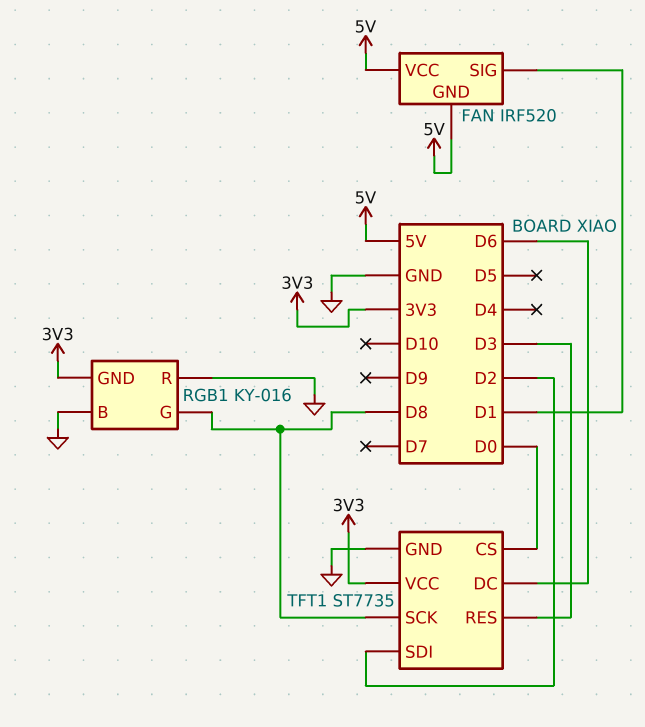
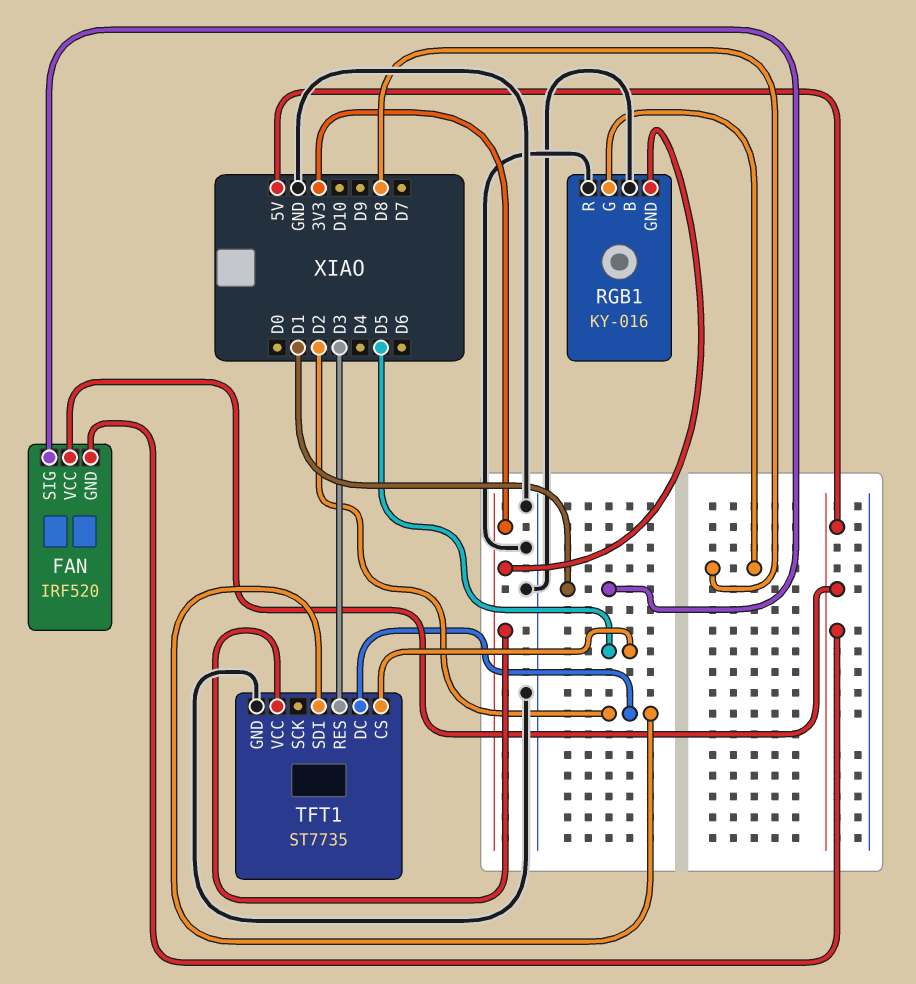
TFT1 pin CS: D0 -> D5
TFT1 pin DC: D6 -> D2
TFT1 pin SCK: D8 -> none

